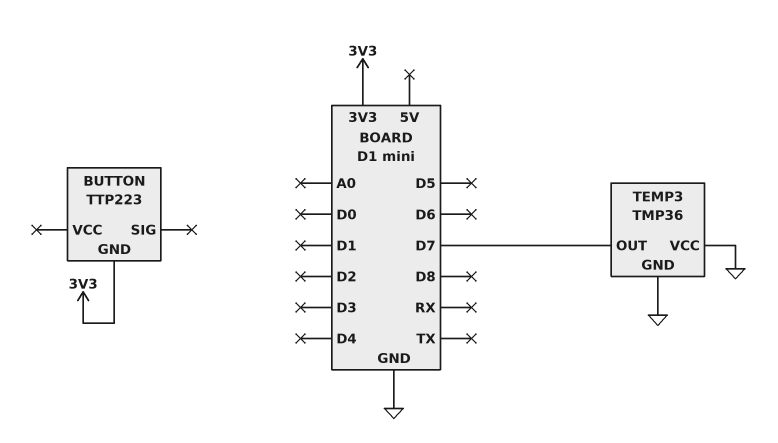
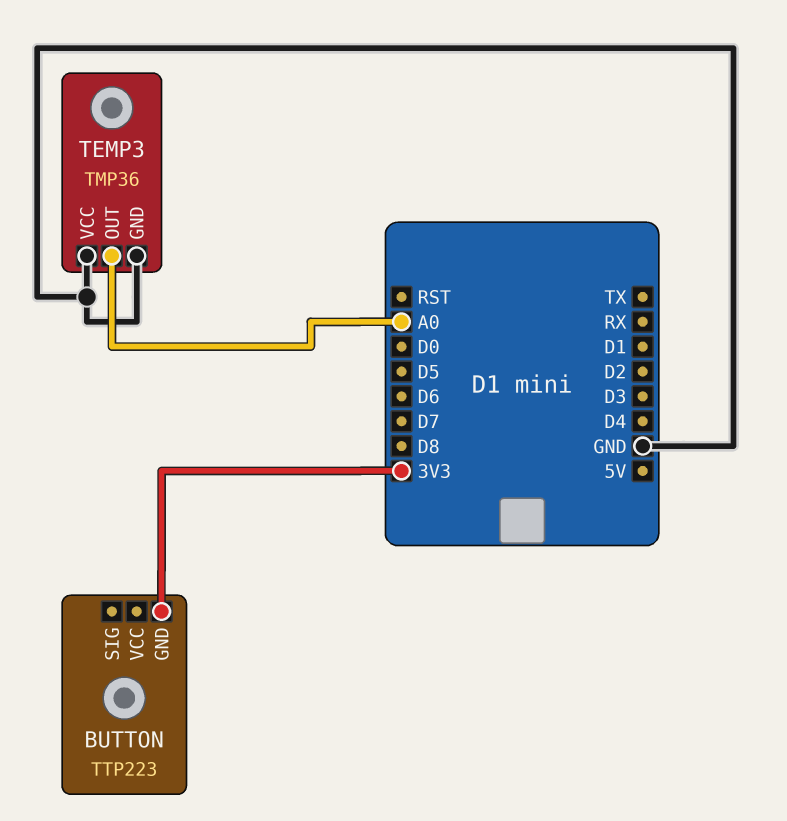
TEMP3 pin OUT: D7 -> A0

